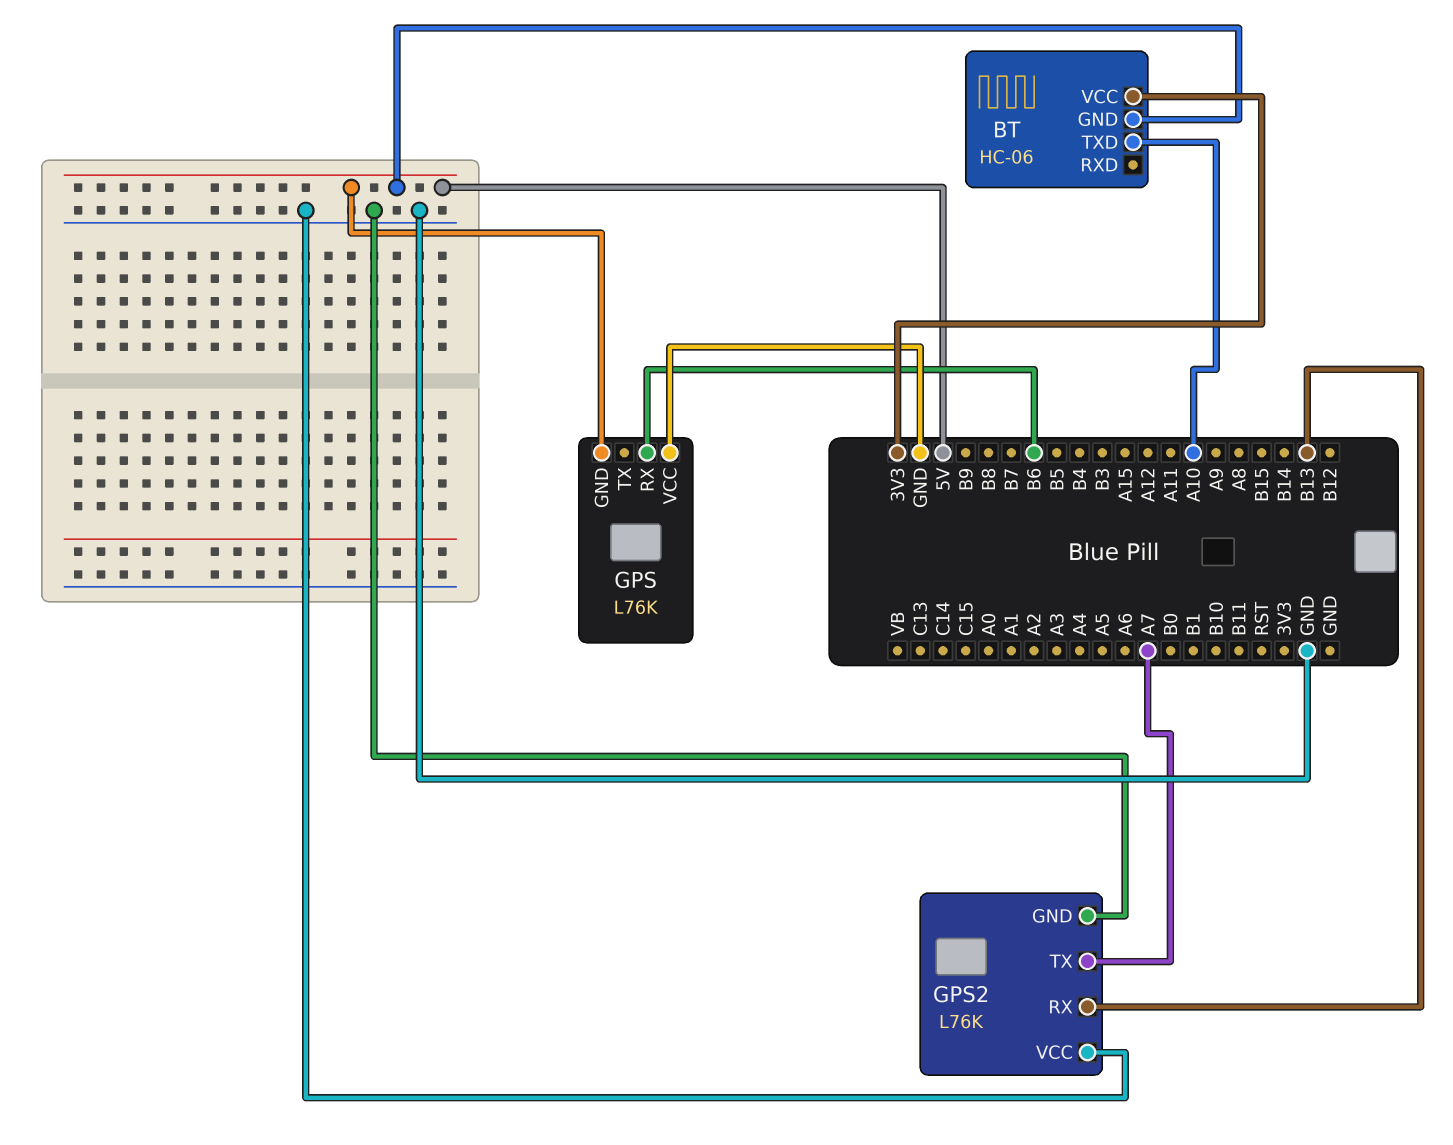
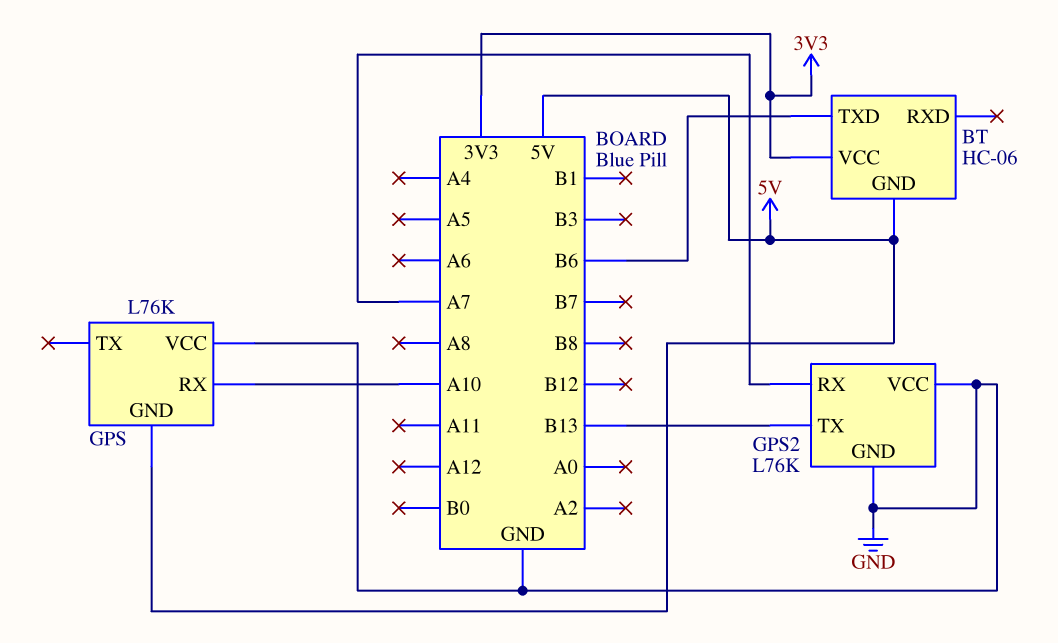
BT pin TXD: A10 -> B6
GPS pin RX: B6 -> A10
GPS2 pin RX: B13 -> A7
GPS2 pin TX: A7 -> B13

